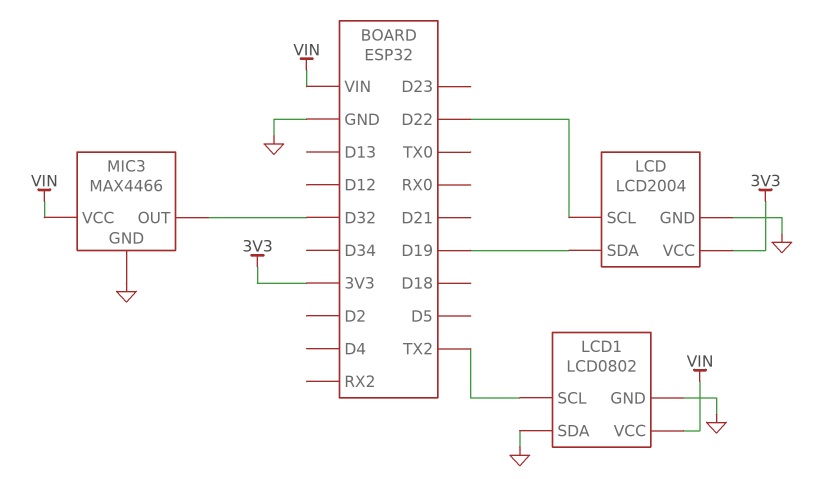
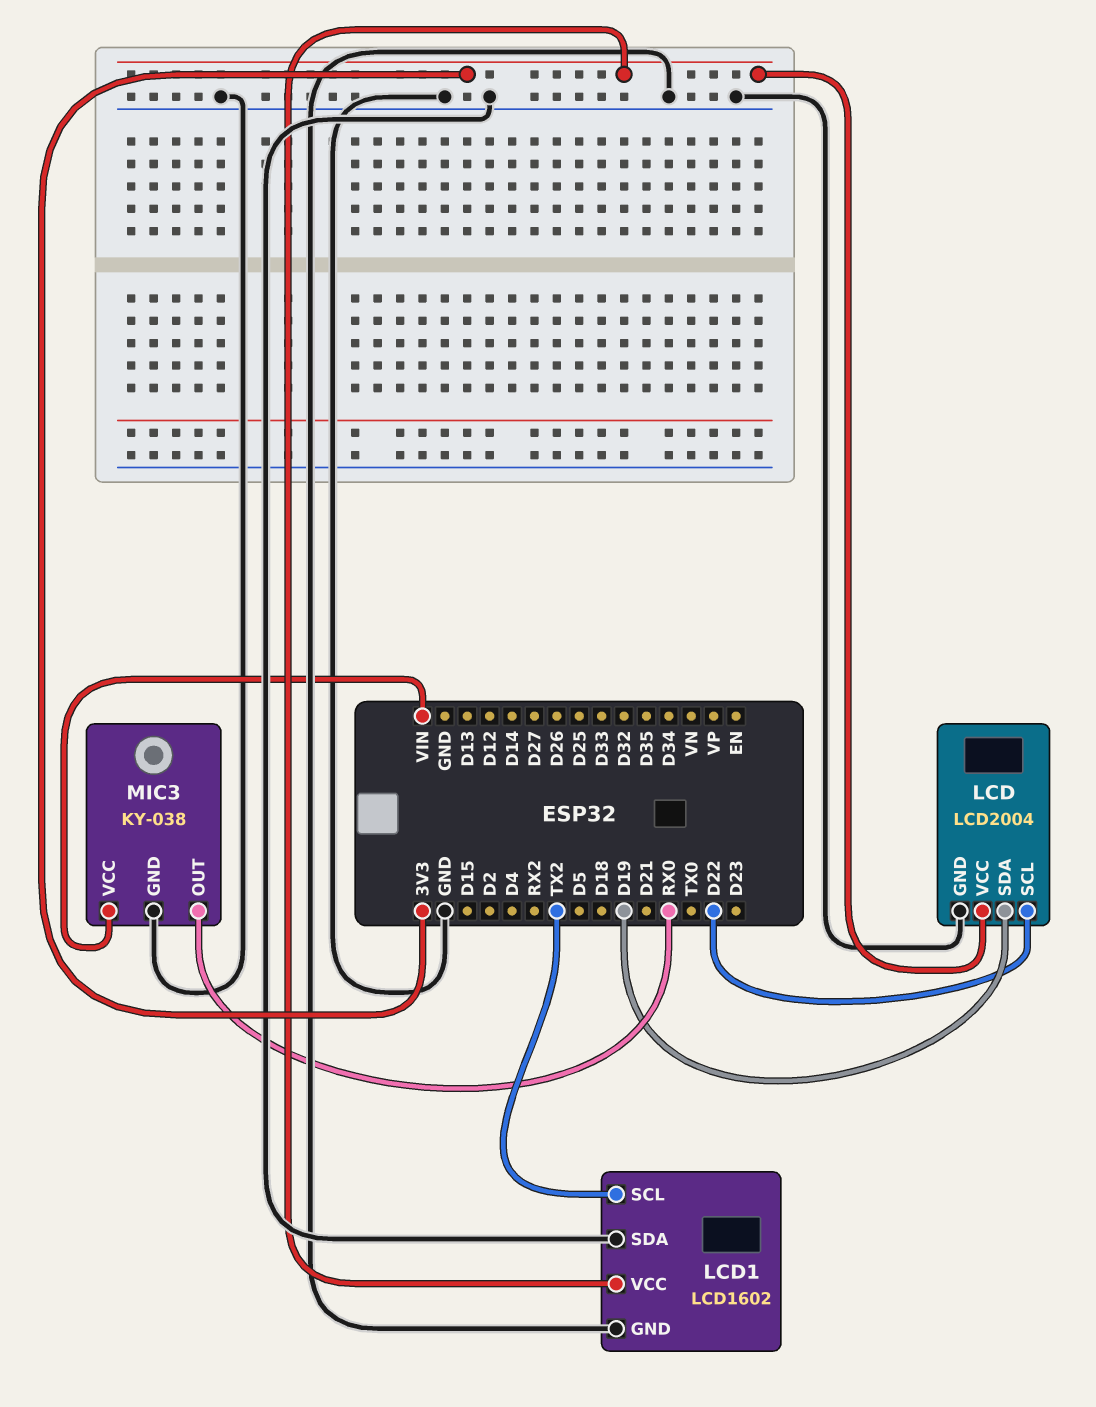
LCD1: LCD0802 -> LCD1602
LCD1 pin VCC: VIN -> 3V3
MIC3: MAX4466 -> KY-038
MIC3 pin OUT: D32 -> RX0

